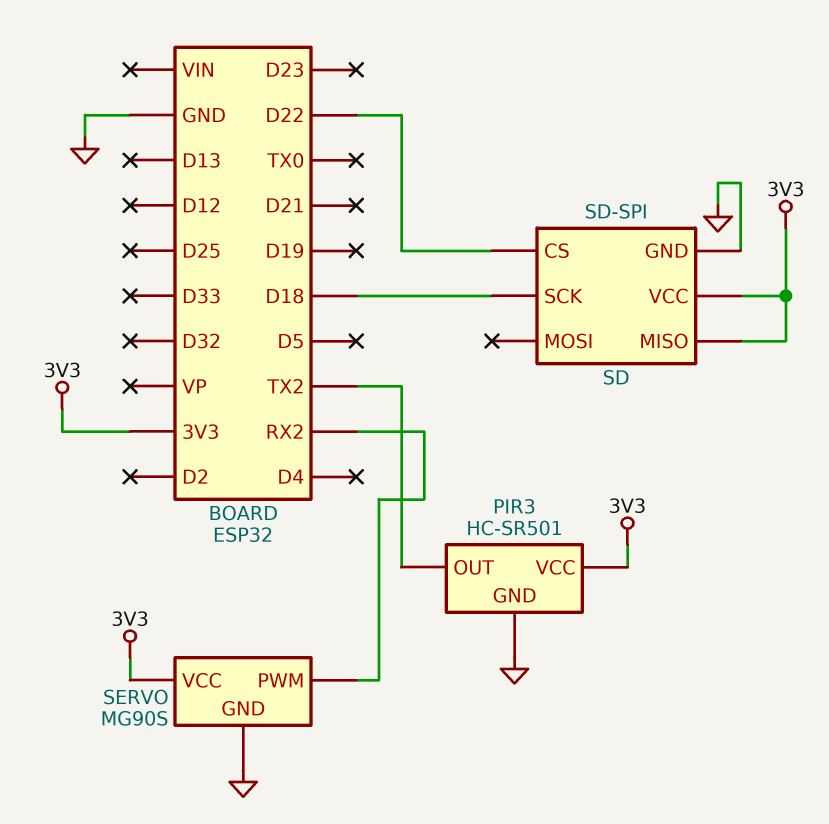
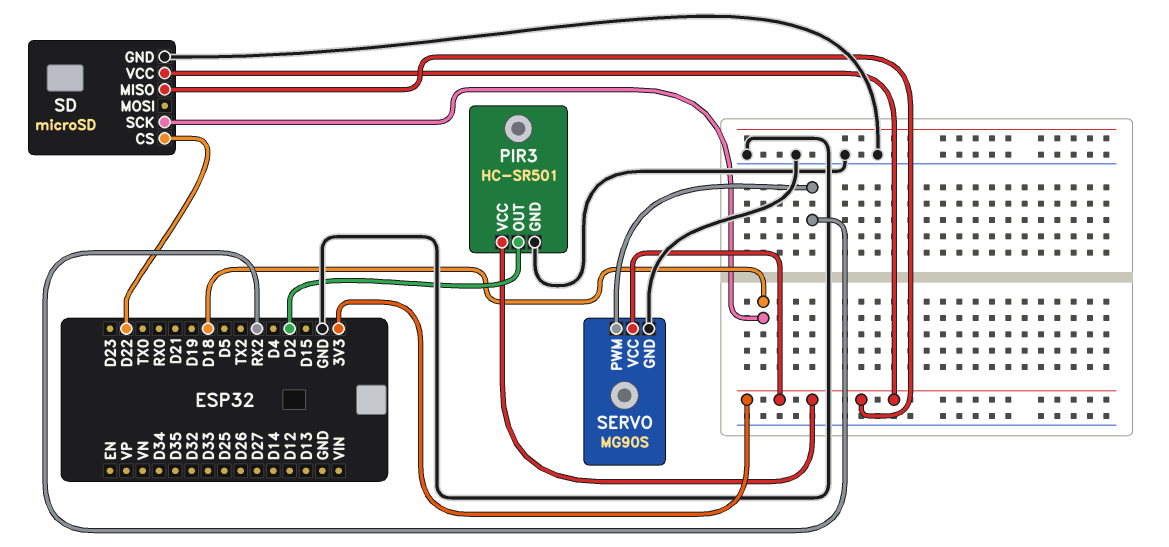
PIR3 pin OUT: TX2 -> D2
SD: SD-SPI -> microSD

